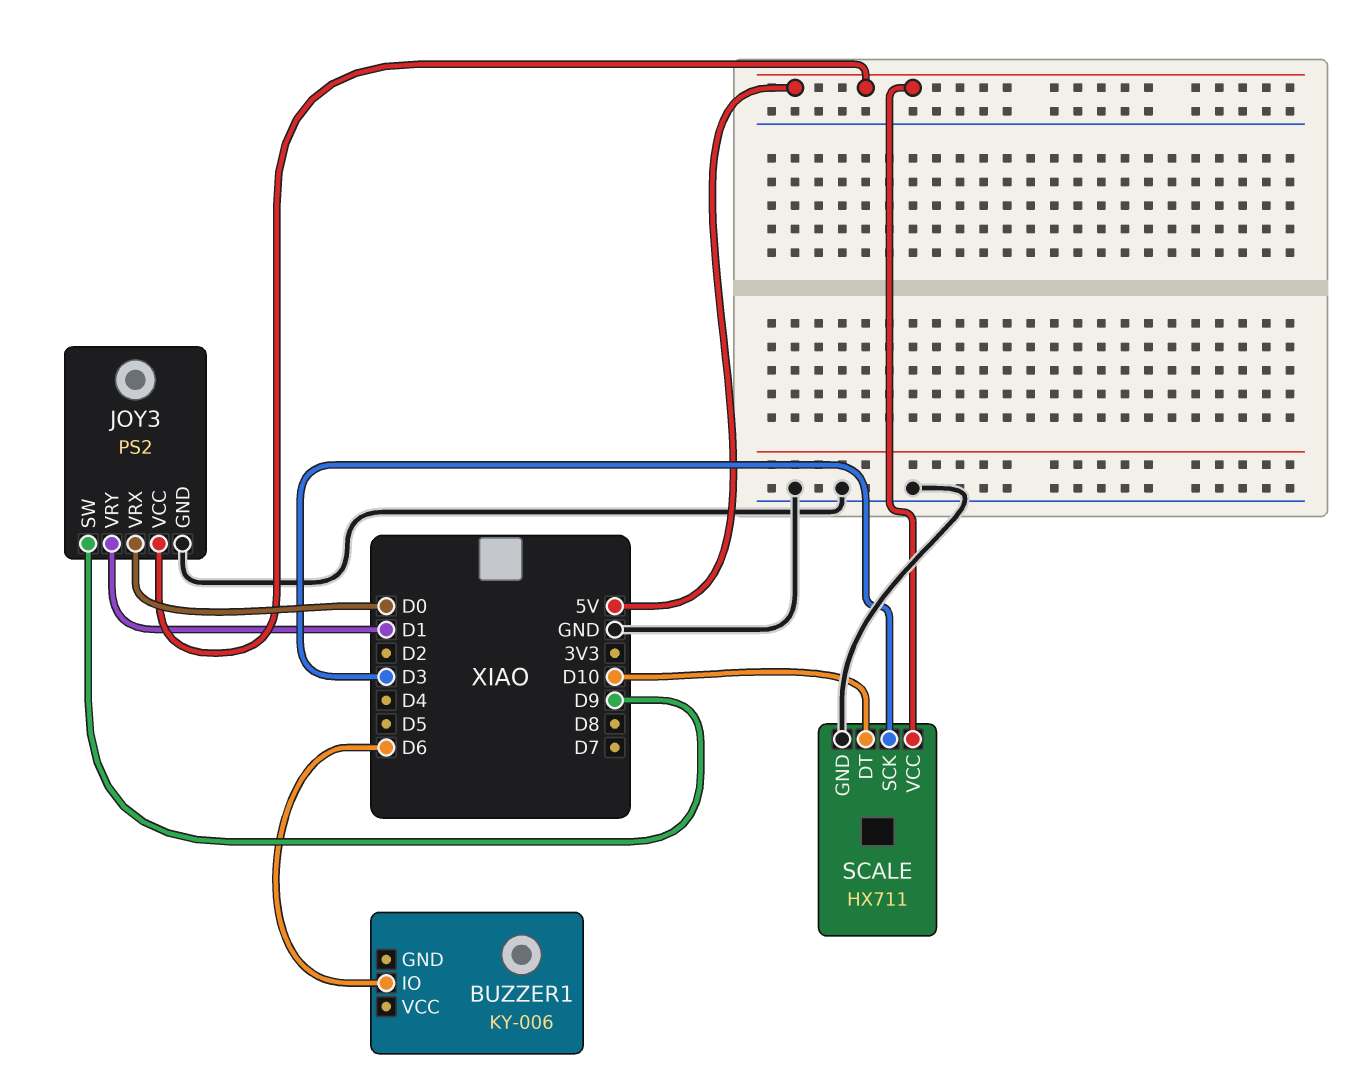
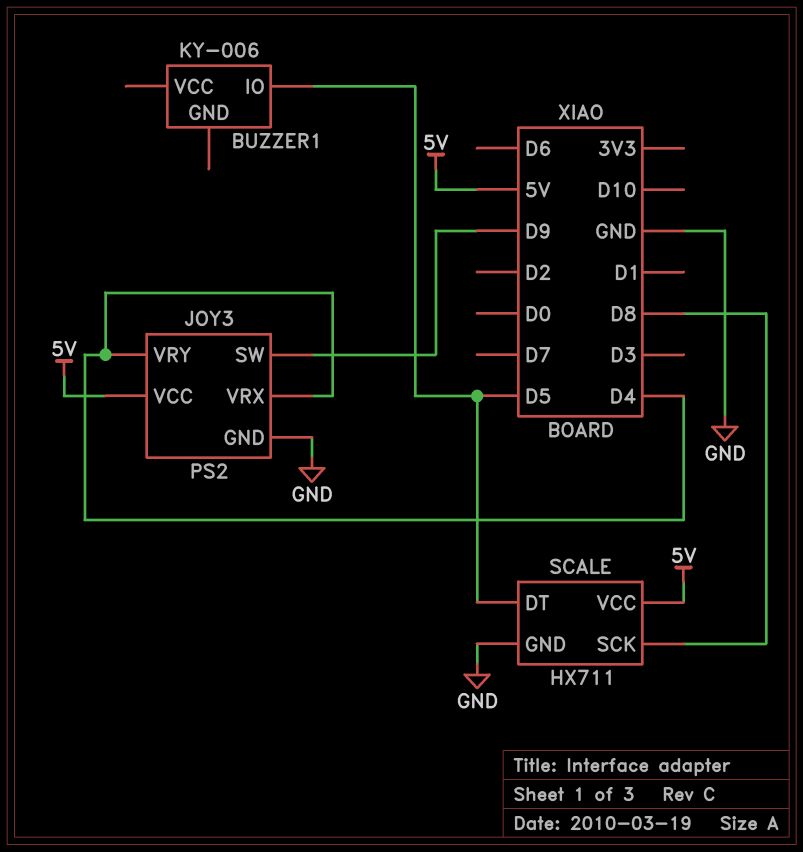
BUZZER1 pin IO: D6 -> D5
JOY3 pin VRX: D0 -> D4
JOY3 pin VRY: D1 -> D4
SCALE pin DT: D10 -> D5
SCALE pin SCK: D3 -> D8

